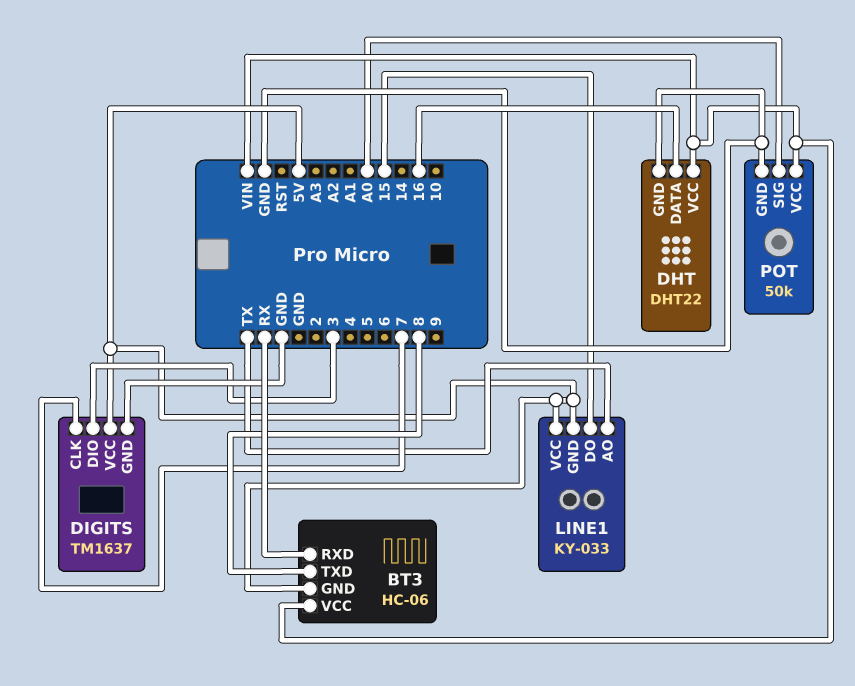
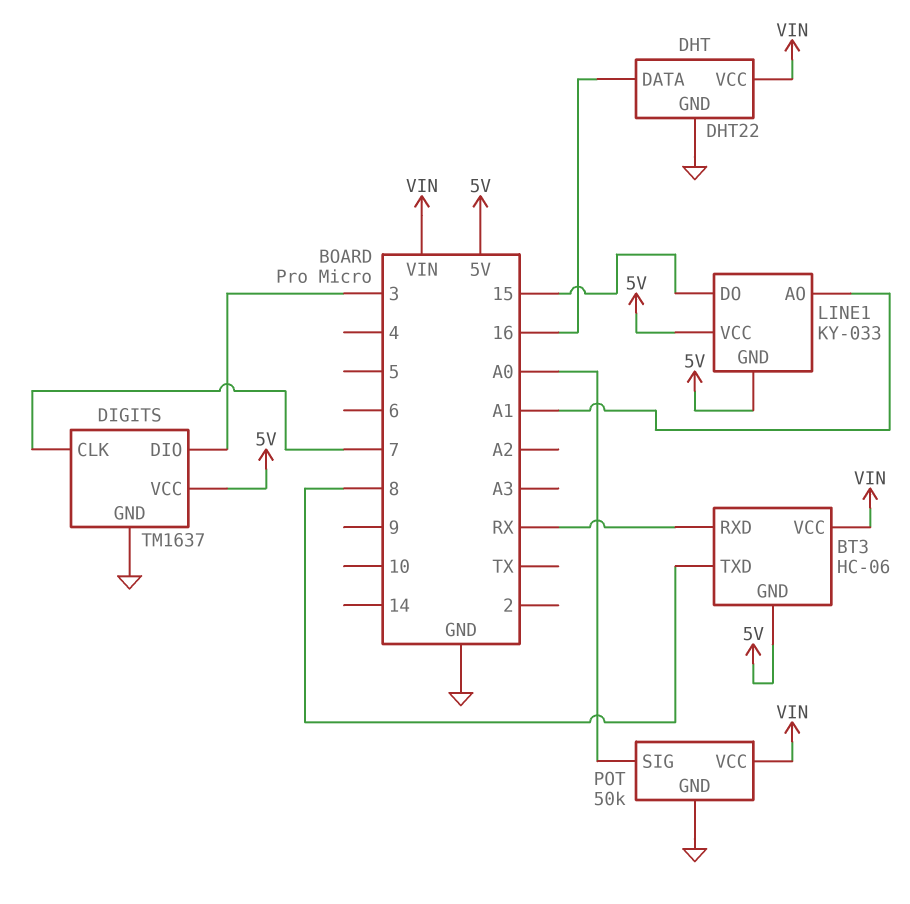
LINE1 pin AO: TX -> A1

